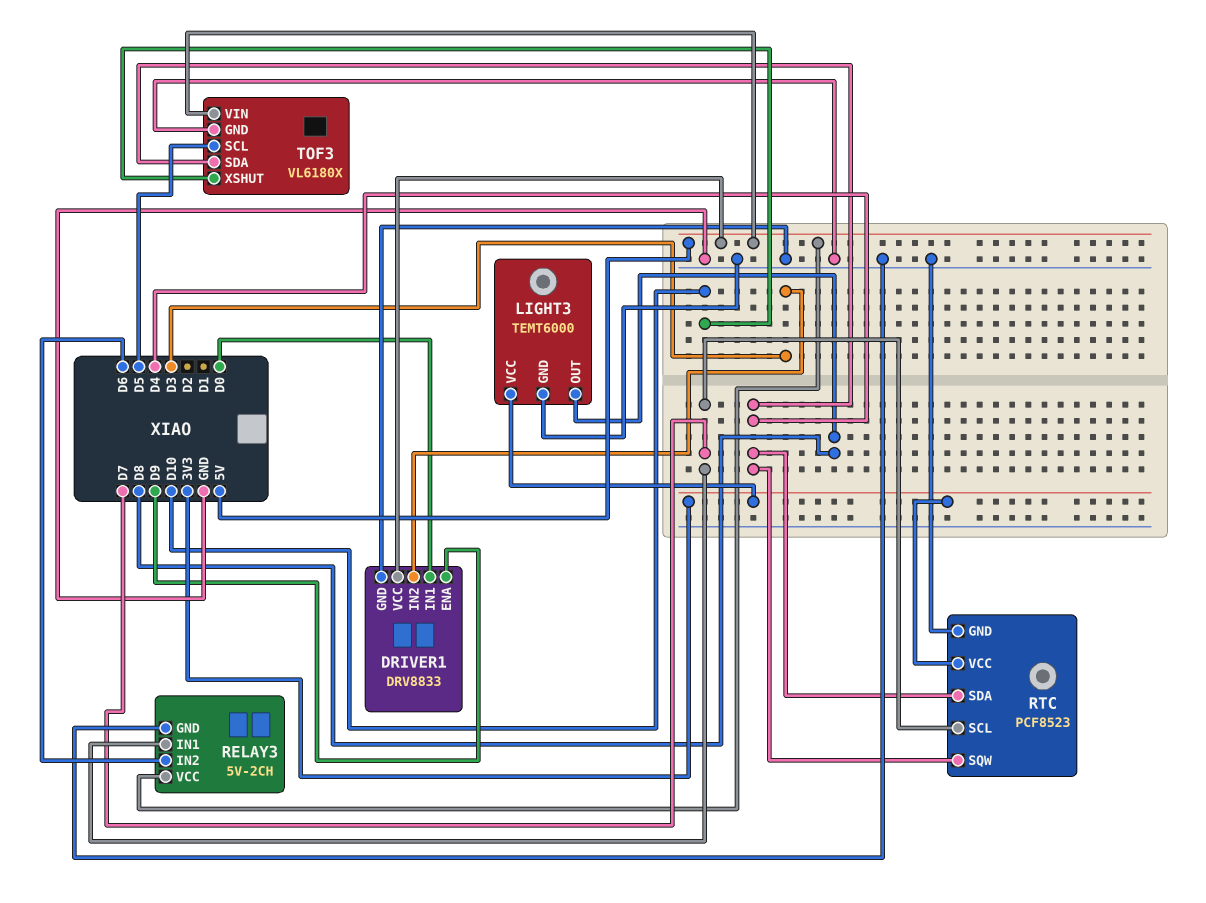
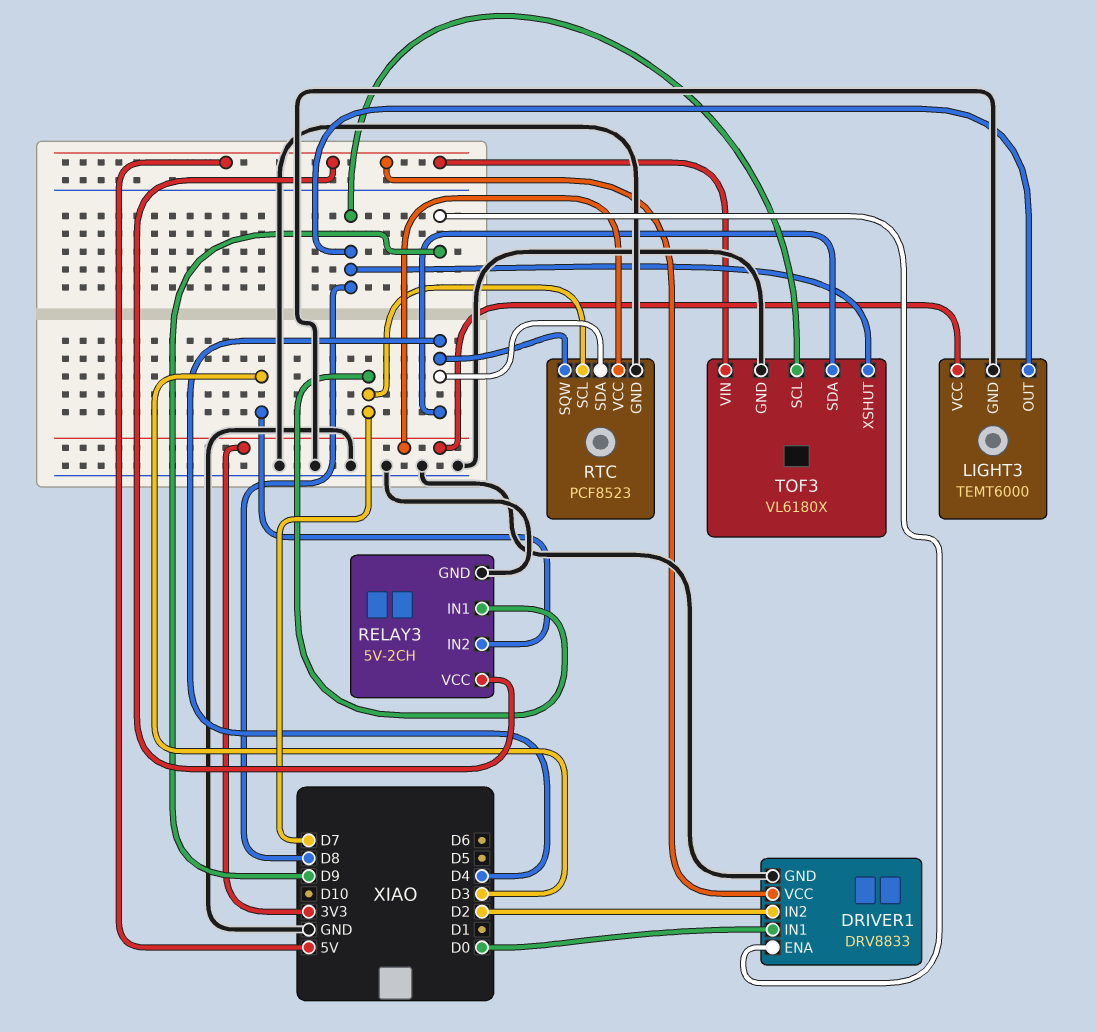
DRIVER1 pin IN2: D3 -> D2
RELAY3 pin IN2: D6 -> D3
TOF3 pin SCL: D5 -> D8
TOF3 pin XSHUT: D10 -> D8

